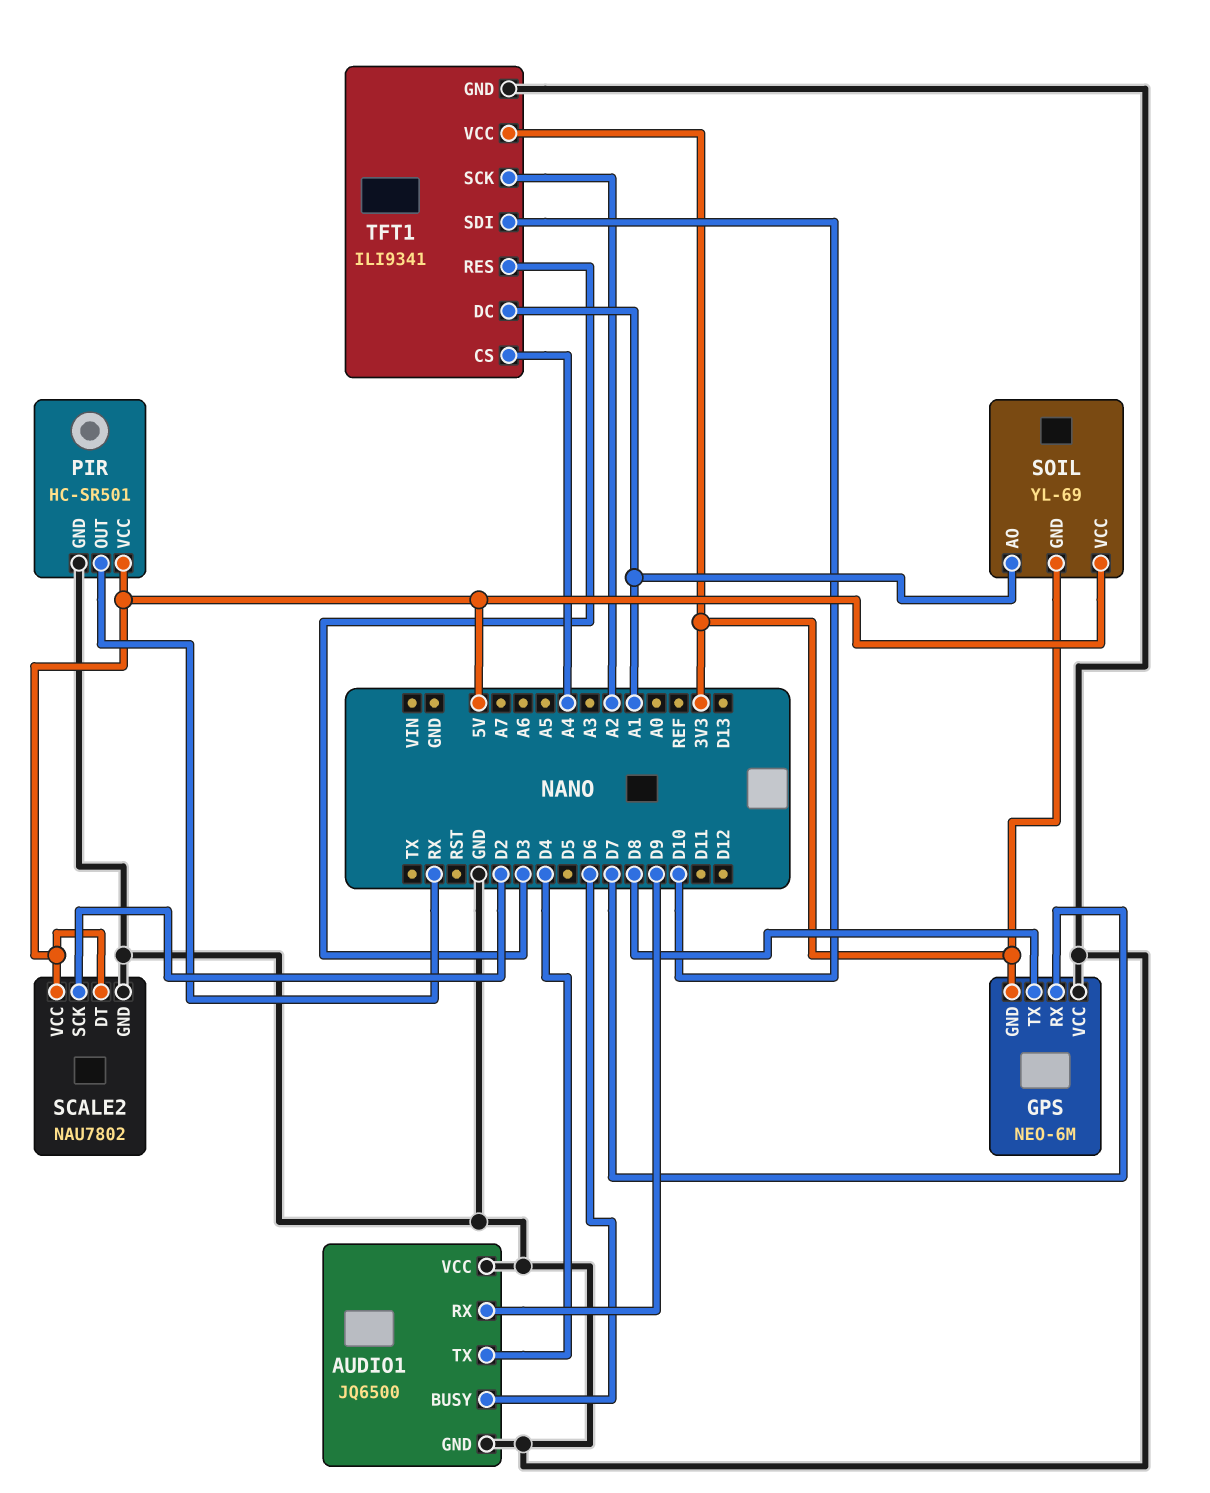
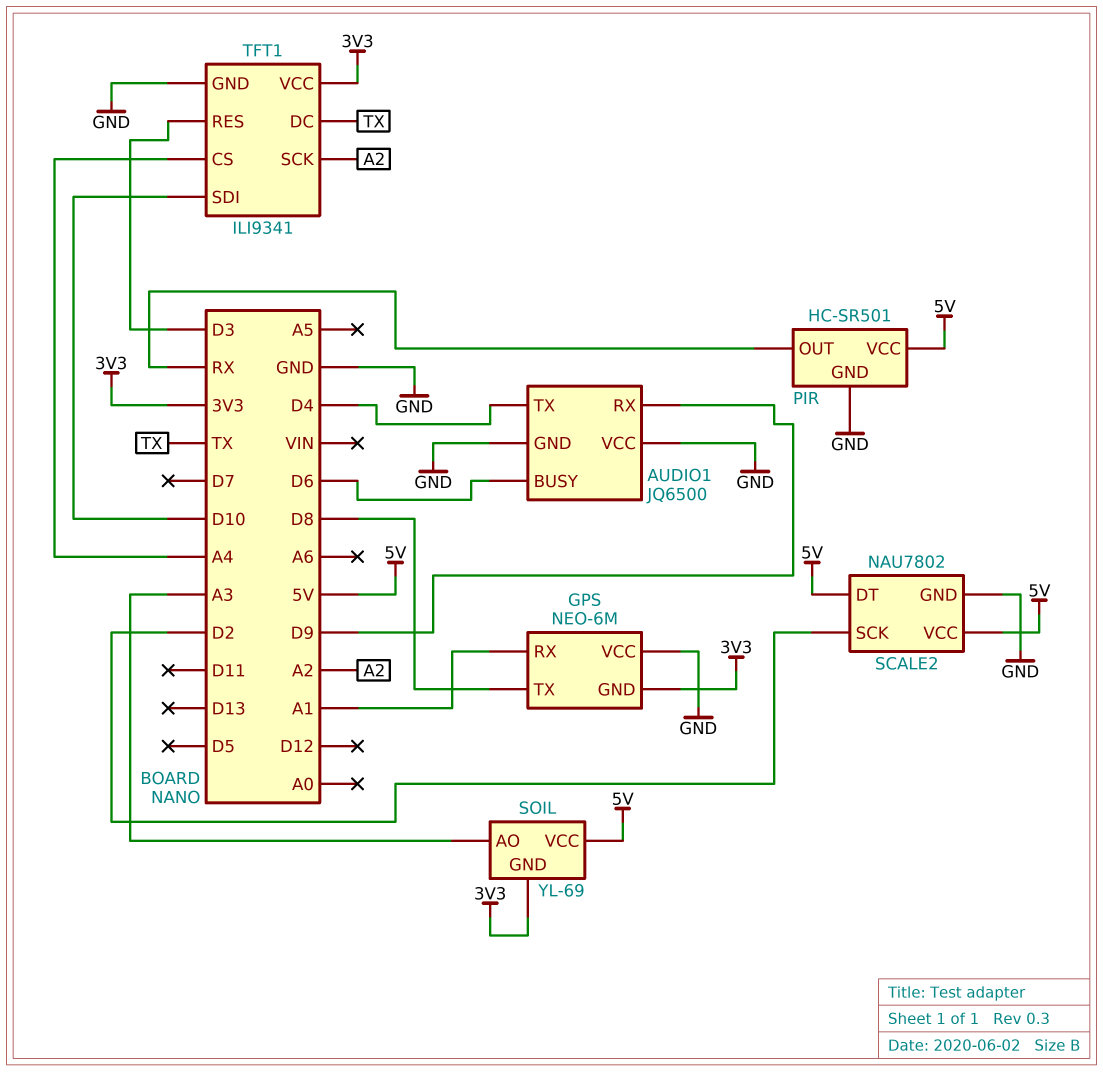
GPS pin RX: D7 -> A1
SOIL pin AO: A1 -> A3
TFT1 pin DC: A1 -> TX

